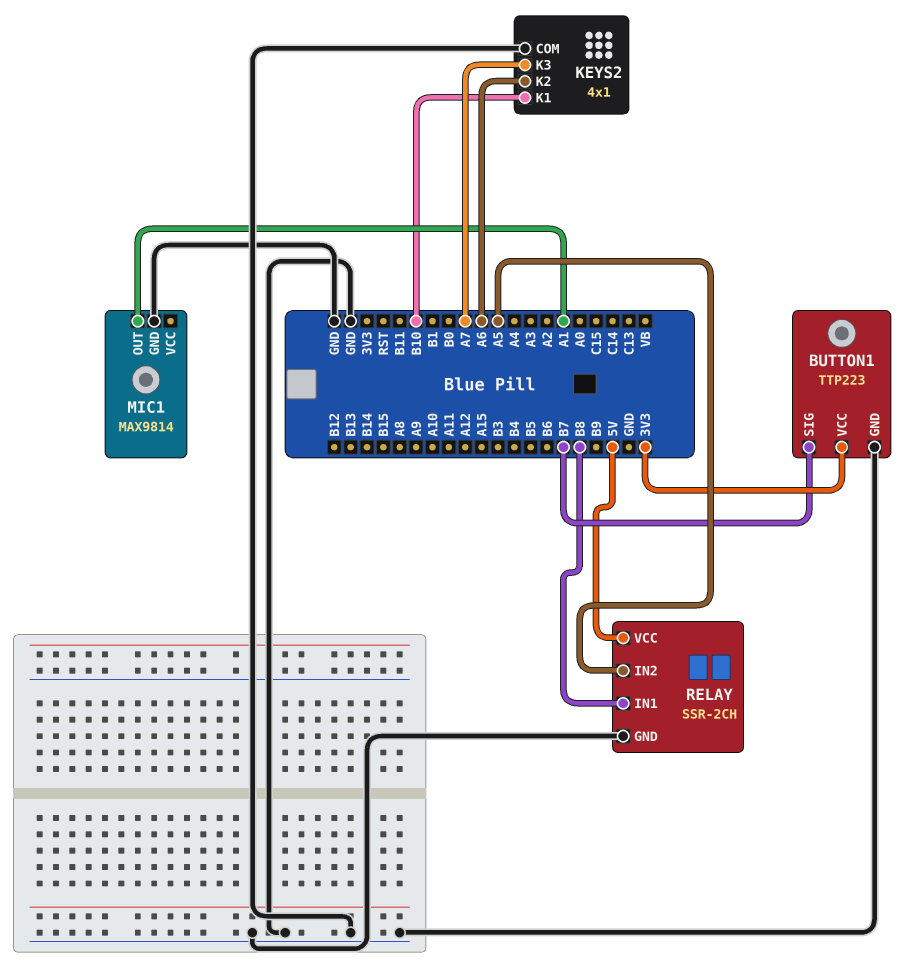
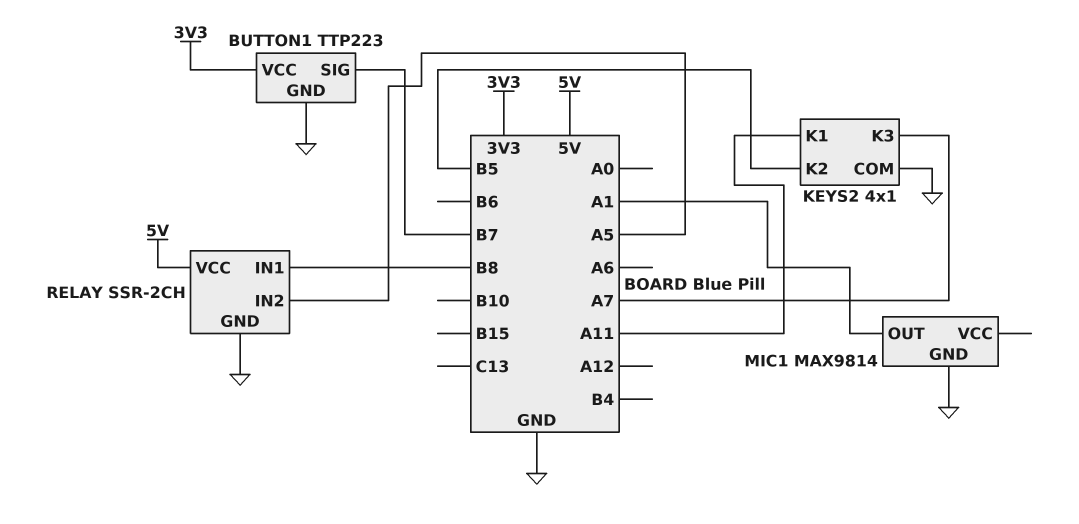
KEYS2 pin K1: B10 -> A11
KEYS2 pin K2: A6 -> B5

